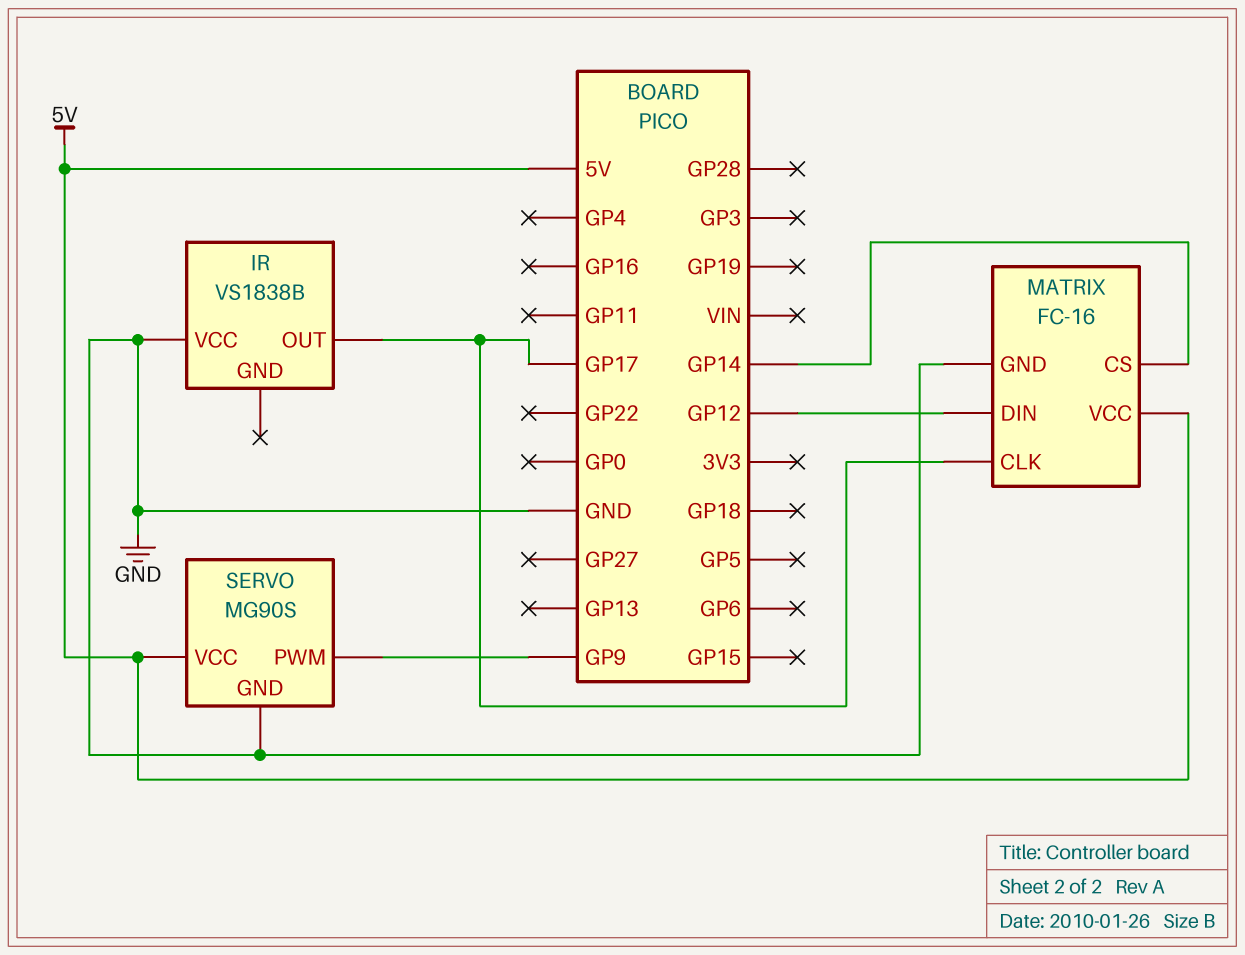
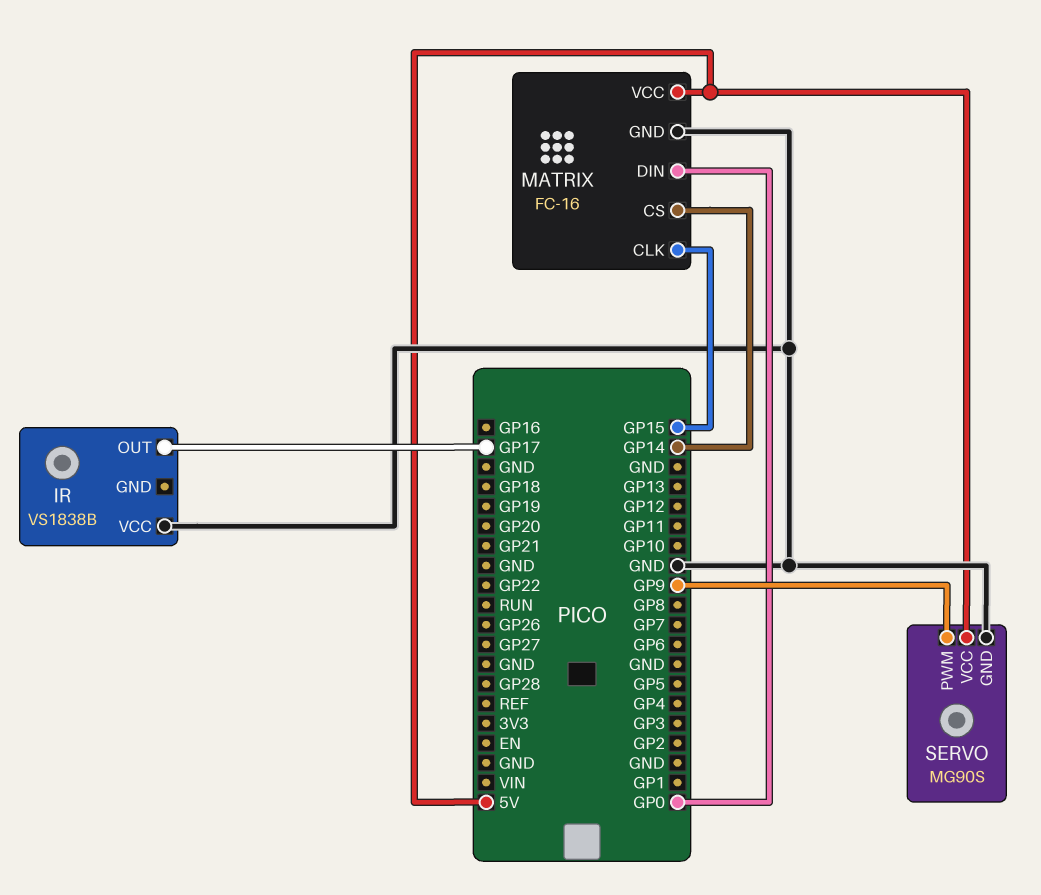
MATRIX pin CLK: GP17 -> GP15
MATRIX pin DIN: GP12 -> GP0

